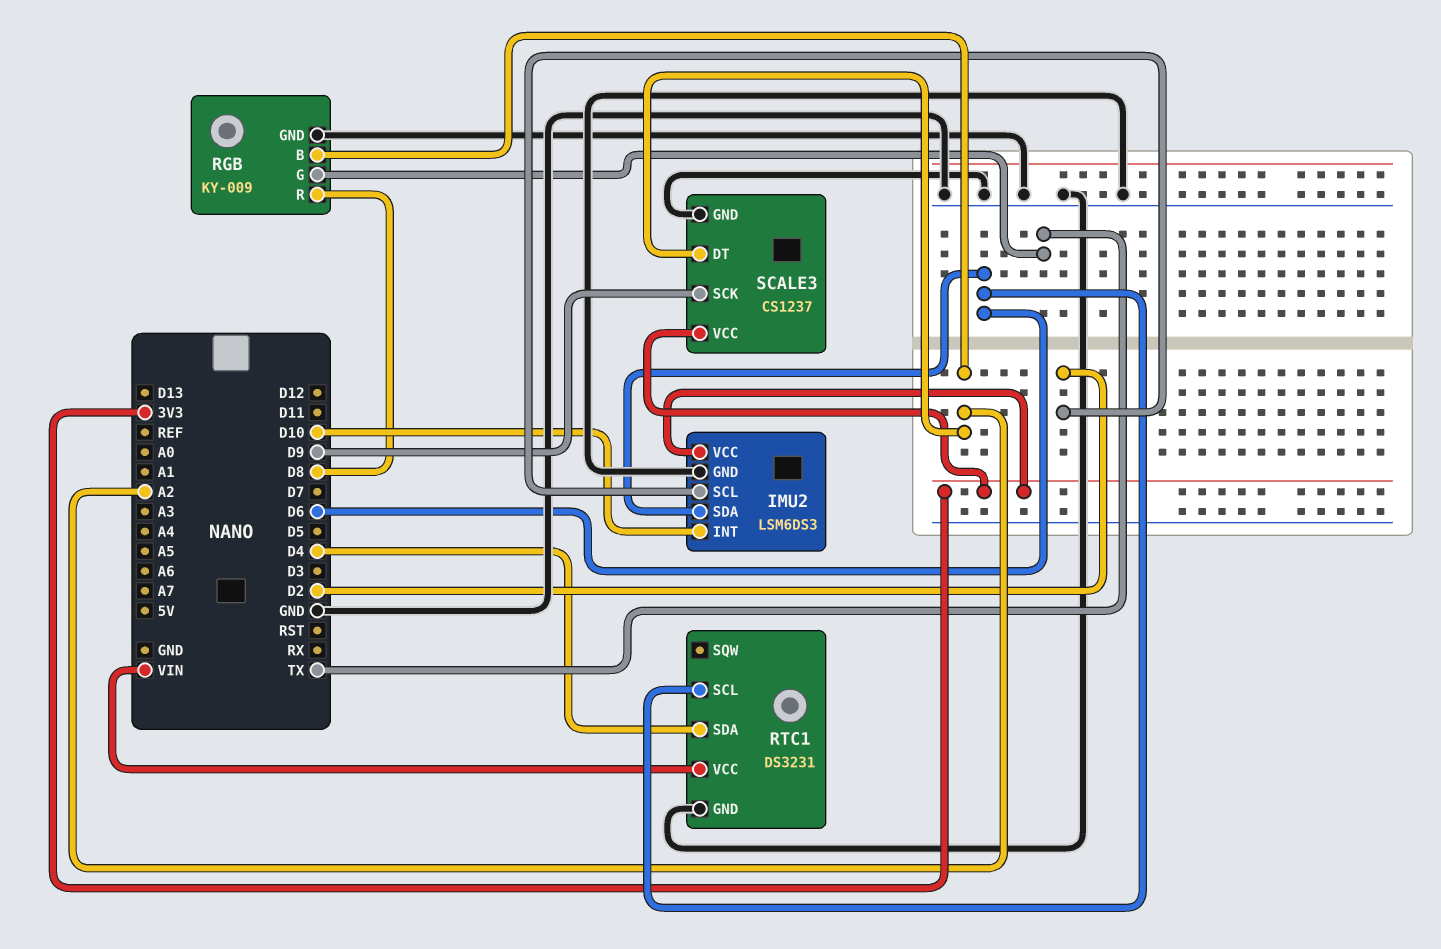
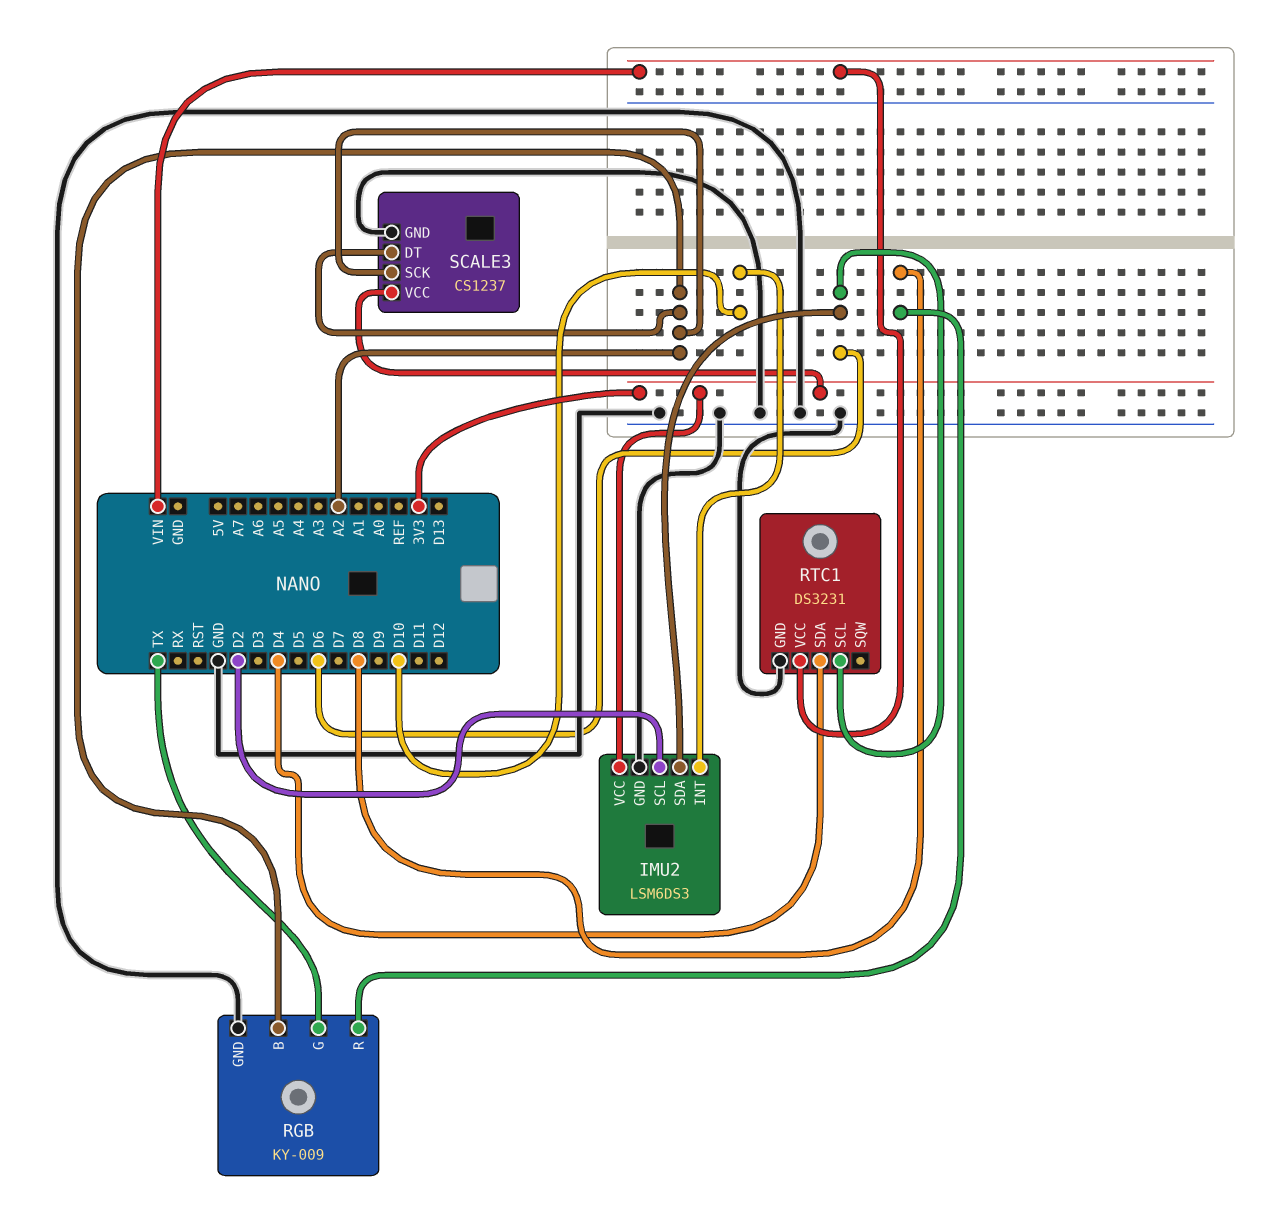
SCALE3 pin SCK: D9 -> A2

